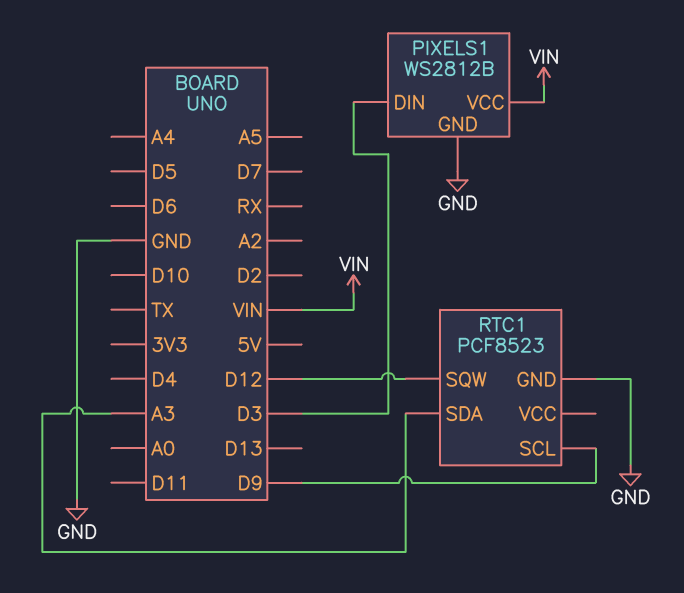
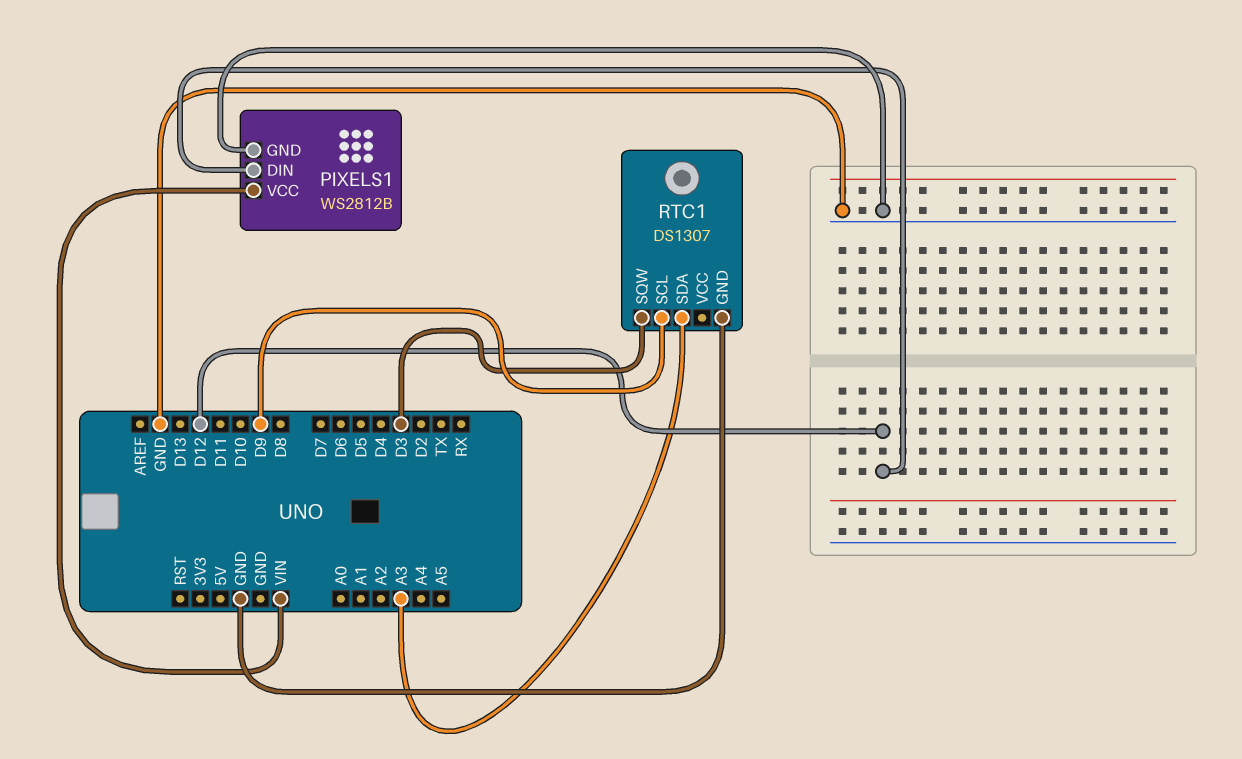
PIXELS1 pin DIN: D3 -> D12
RTC1: PCF8523 -> DS1307
RTC1 pin SQW: D12 -> D3

